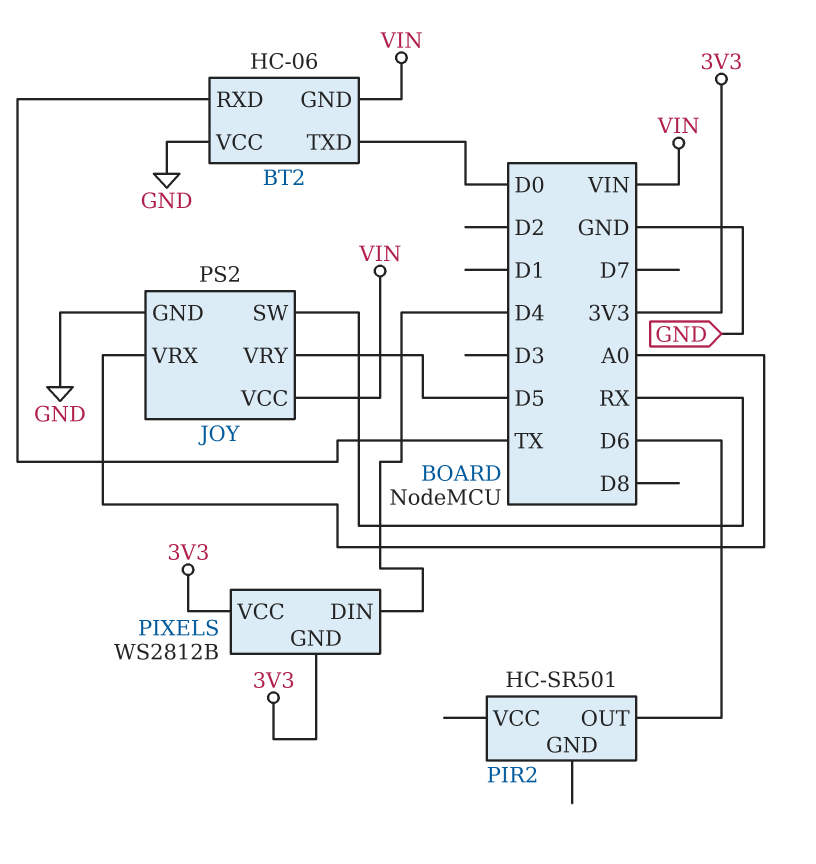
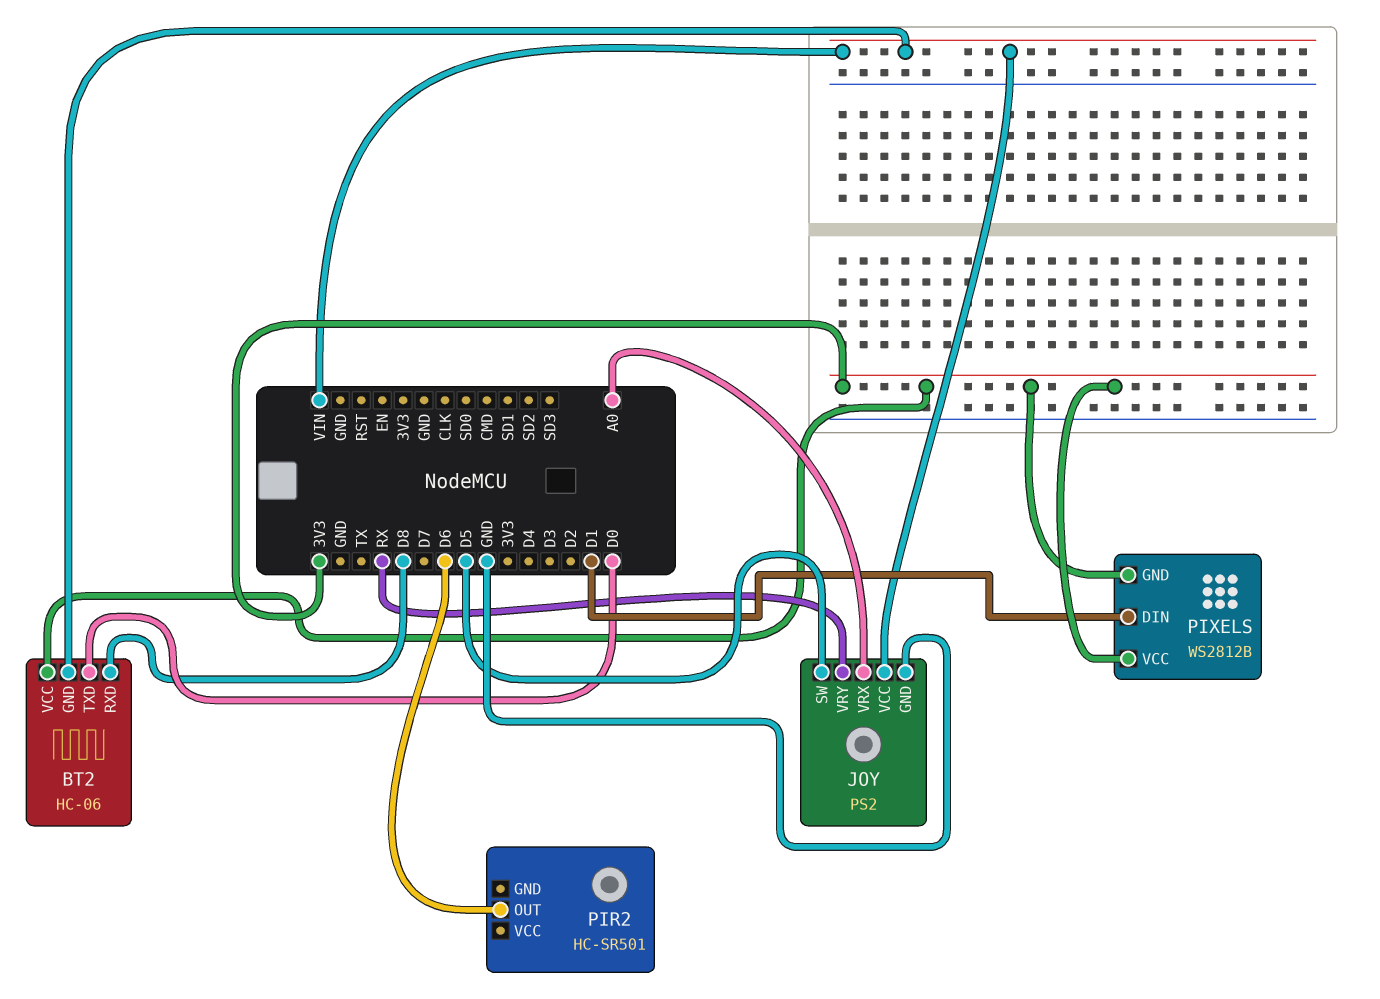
BT2 pin RXD: TX -> D8
BT2 pin VCC: GND -> 3V3
JOY pin SW: RX -> D5
JOY pin VRY: D5 -> RX
PIXELS pin DIN: D4 -> D1

